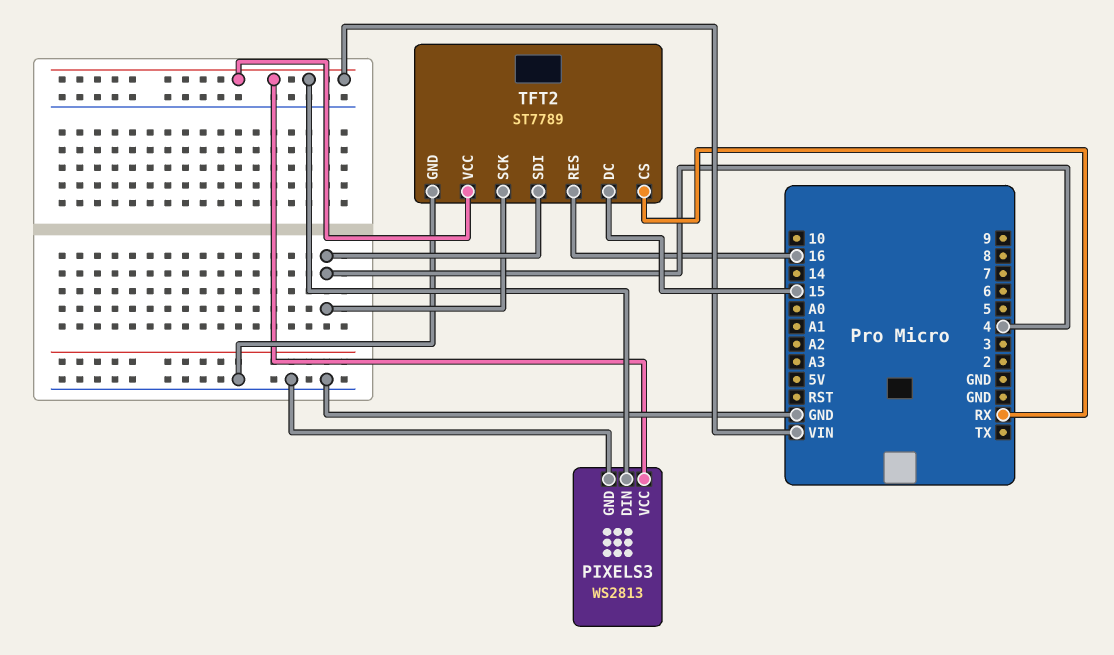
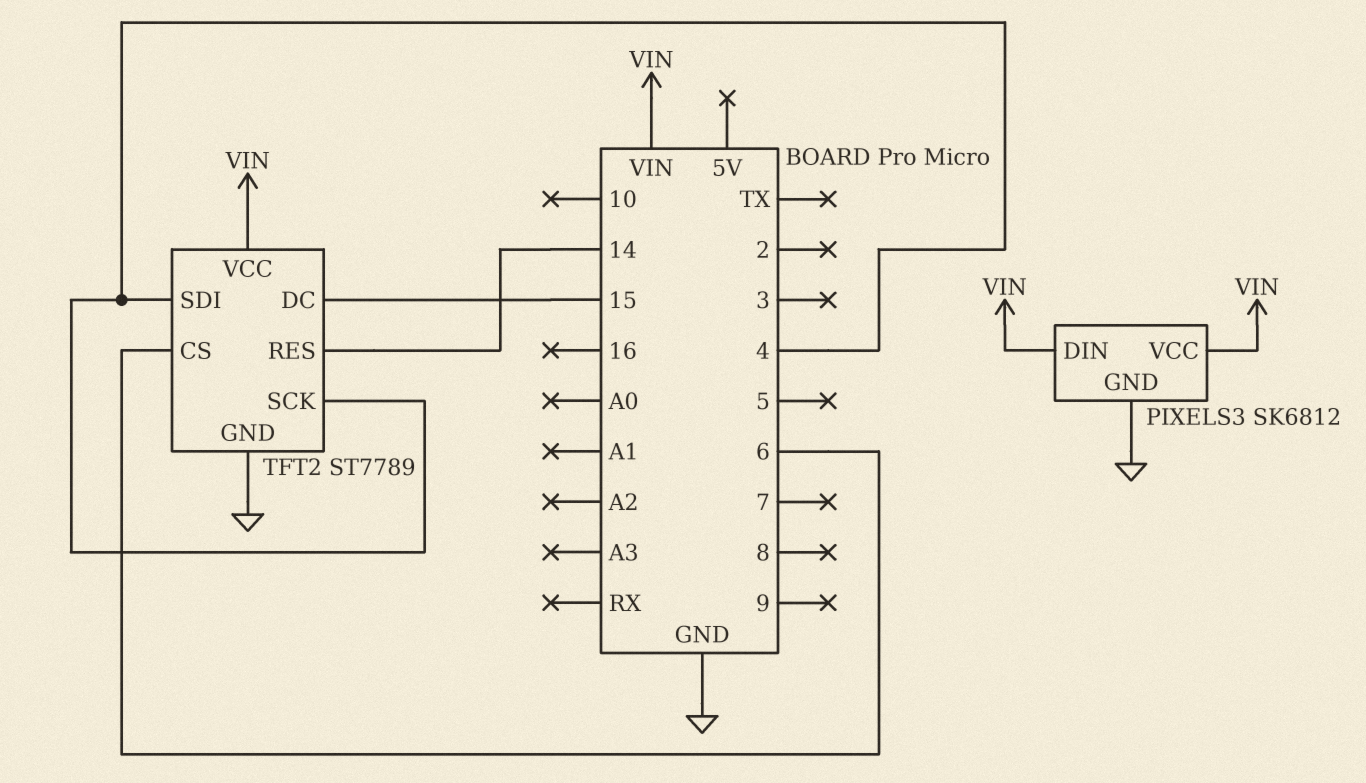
PIXELS3: WS2813 -> SK6812
TFT2 pin CS: RX -> 6
TFT2 pin RES: 16 -> 14

